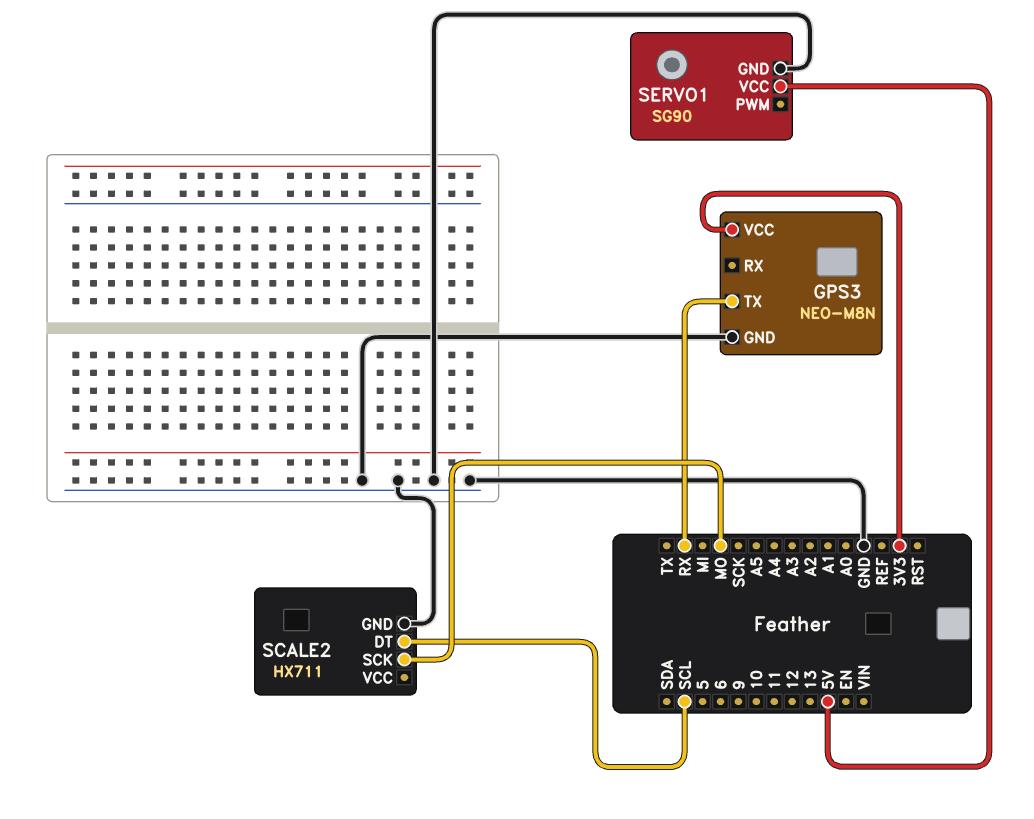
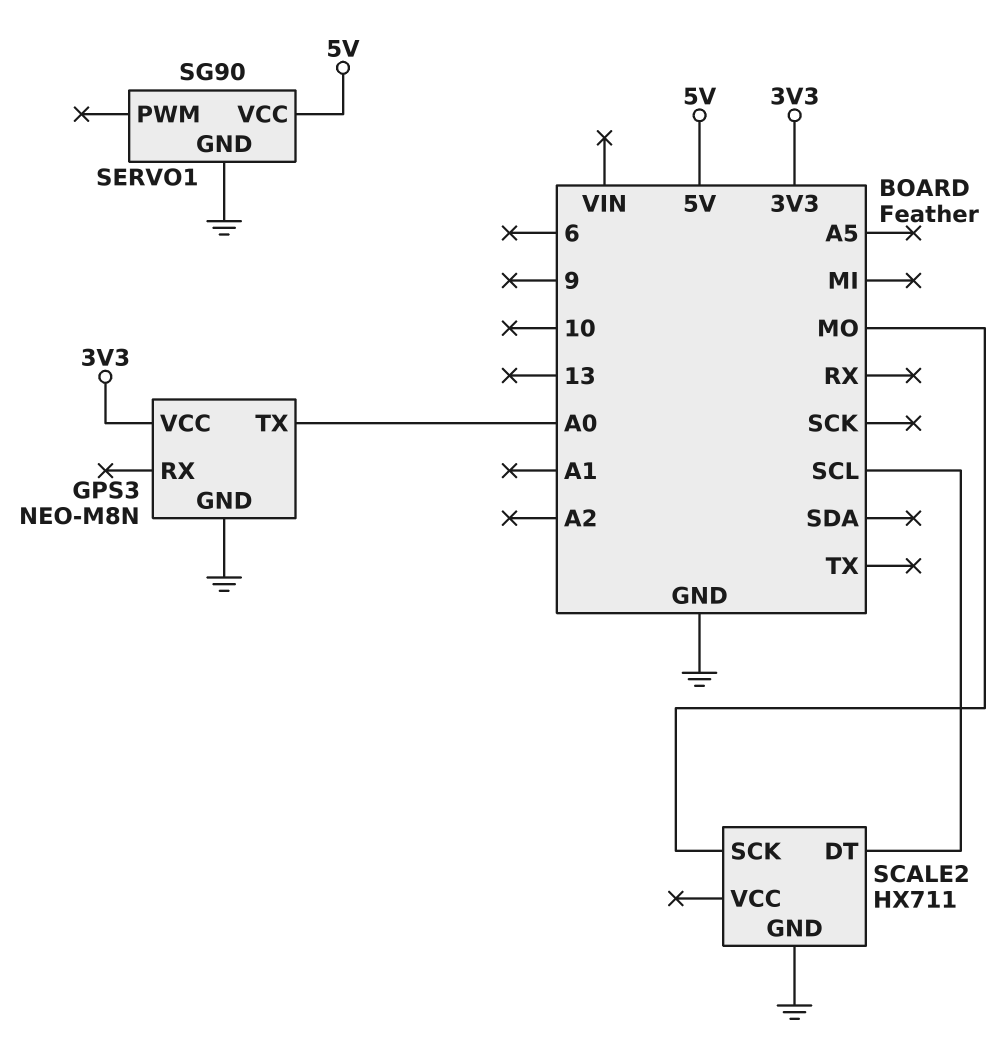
GPS3 pin TX: RX -> A0

